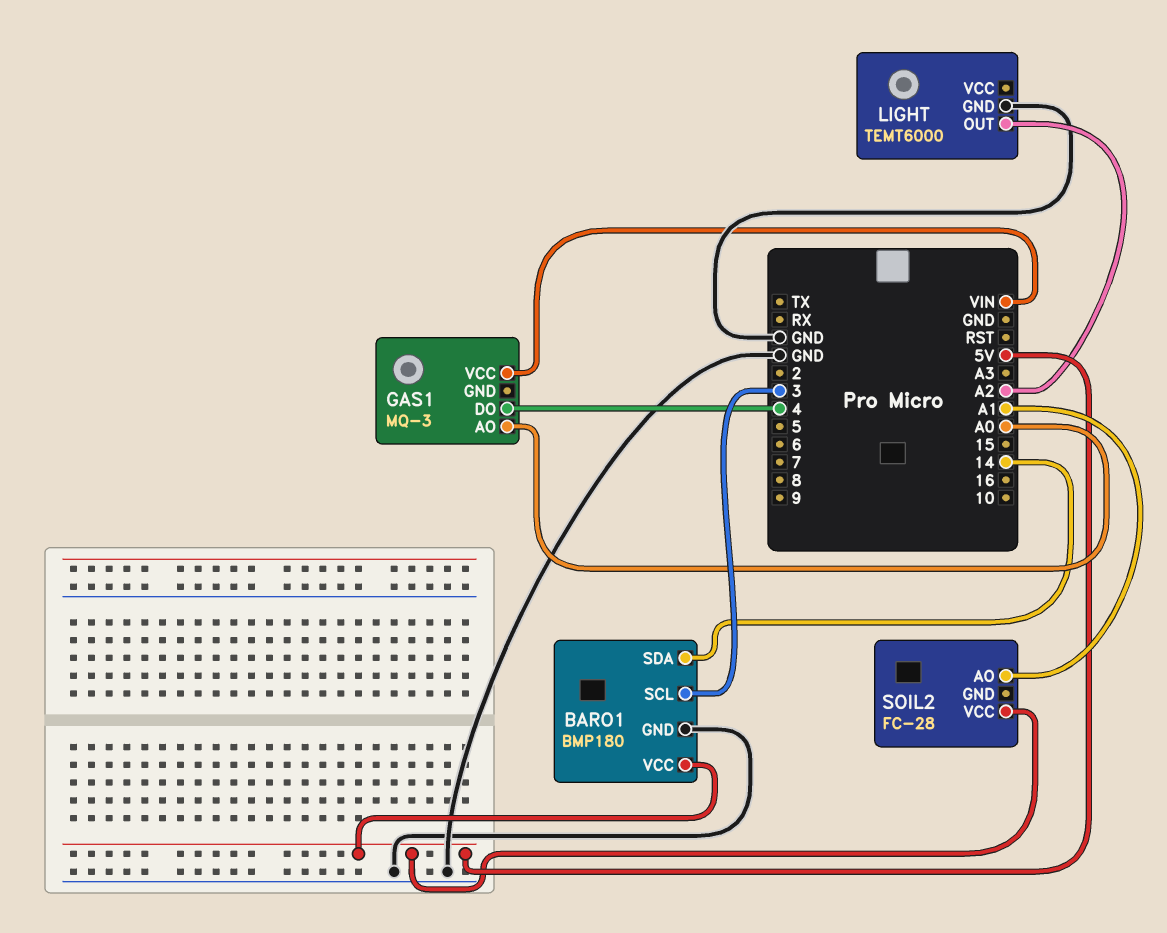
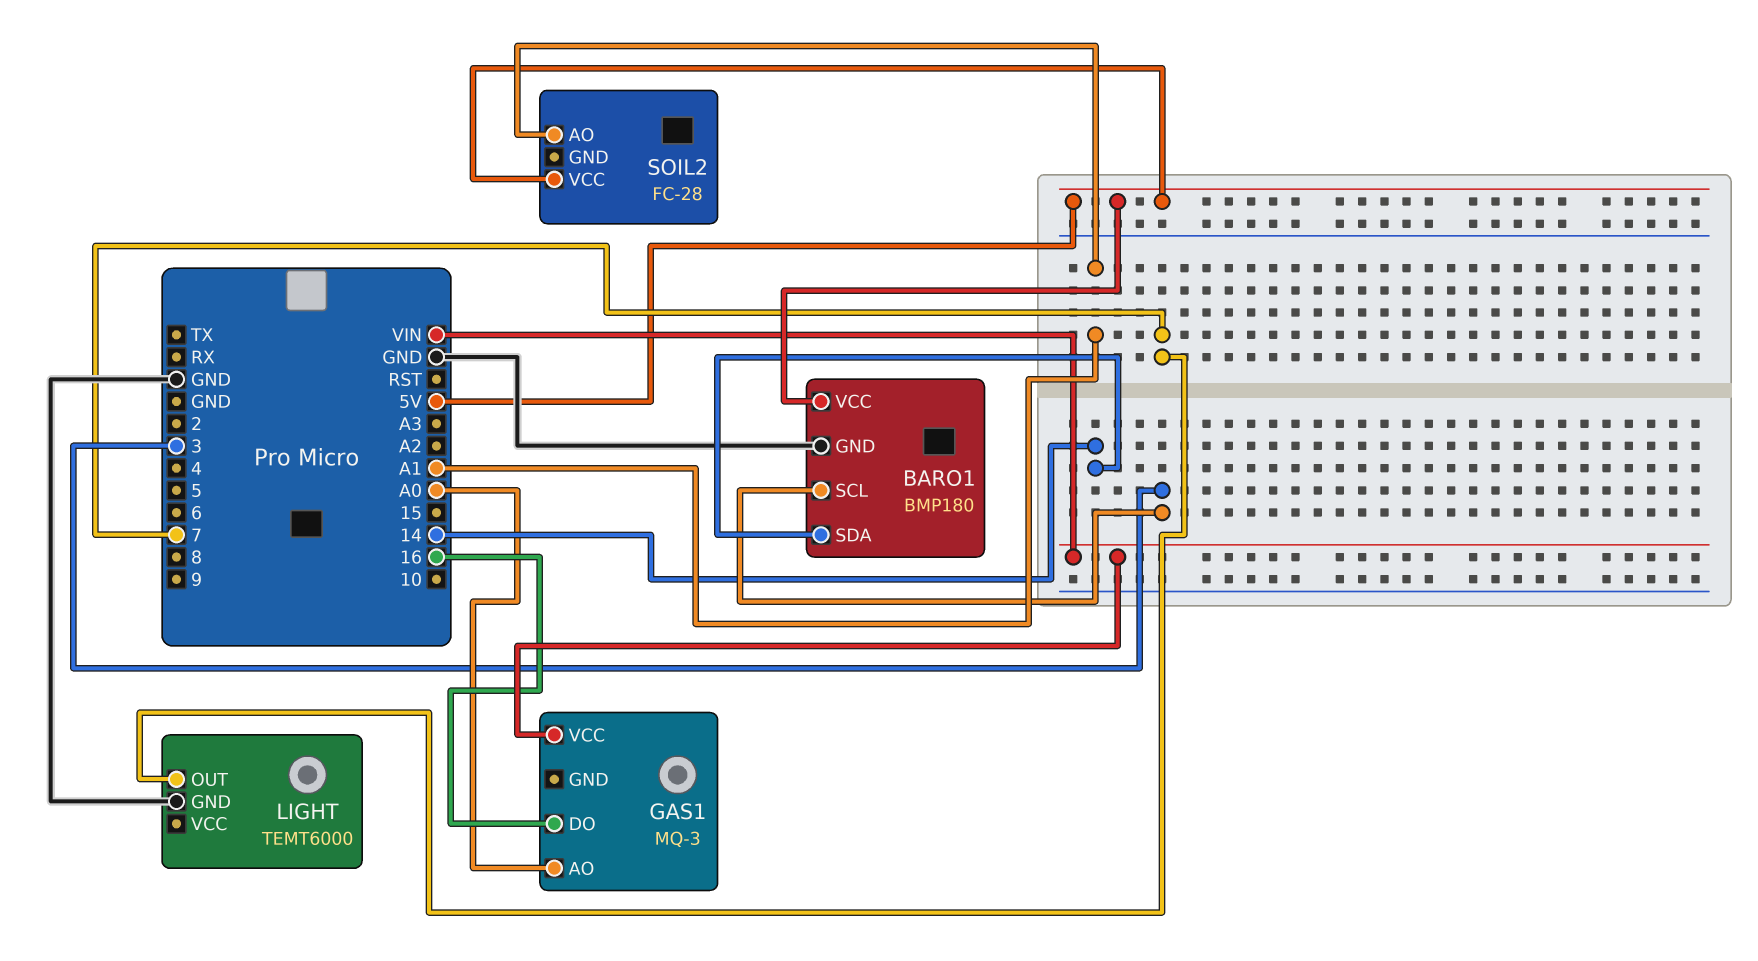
GAS1 pin DO: 4 -> 16
LIGHT pin OUT: A2 -> 7

